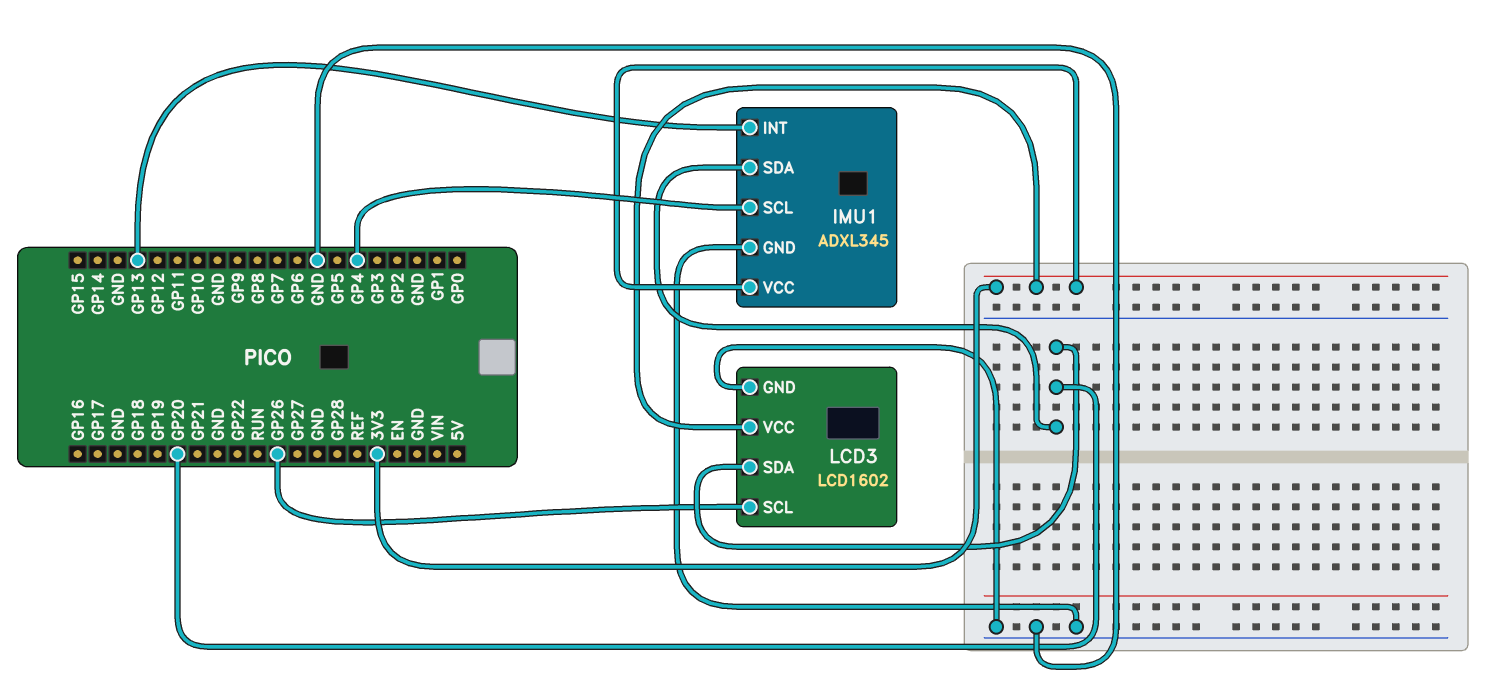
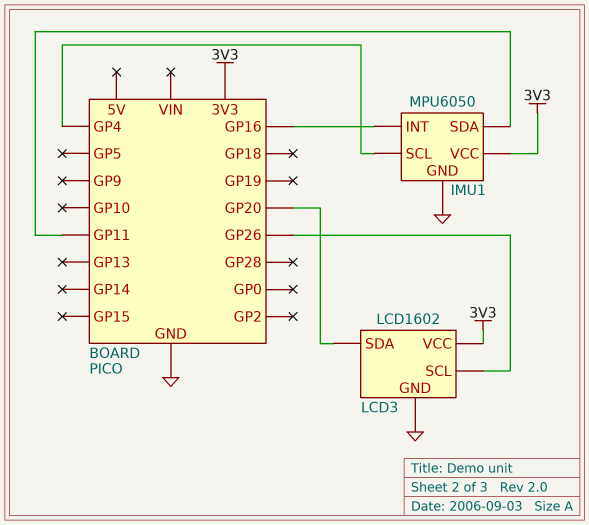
IMU1: ADXL345 -> MPU6050
IMU1 pin INT: GP13 -> GP16
IMU1 pin SDA: GP20 -> GP11

